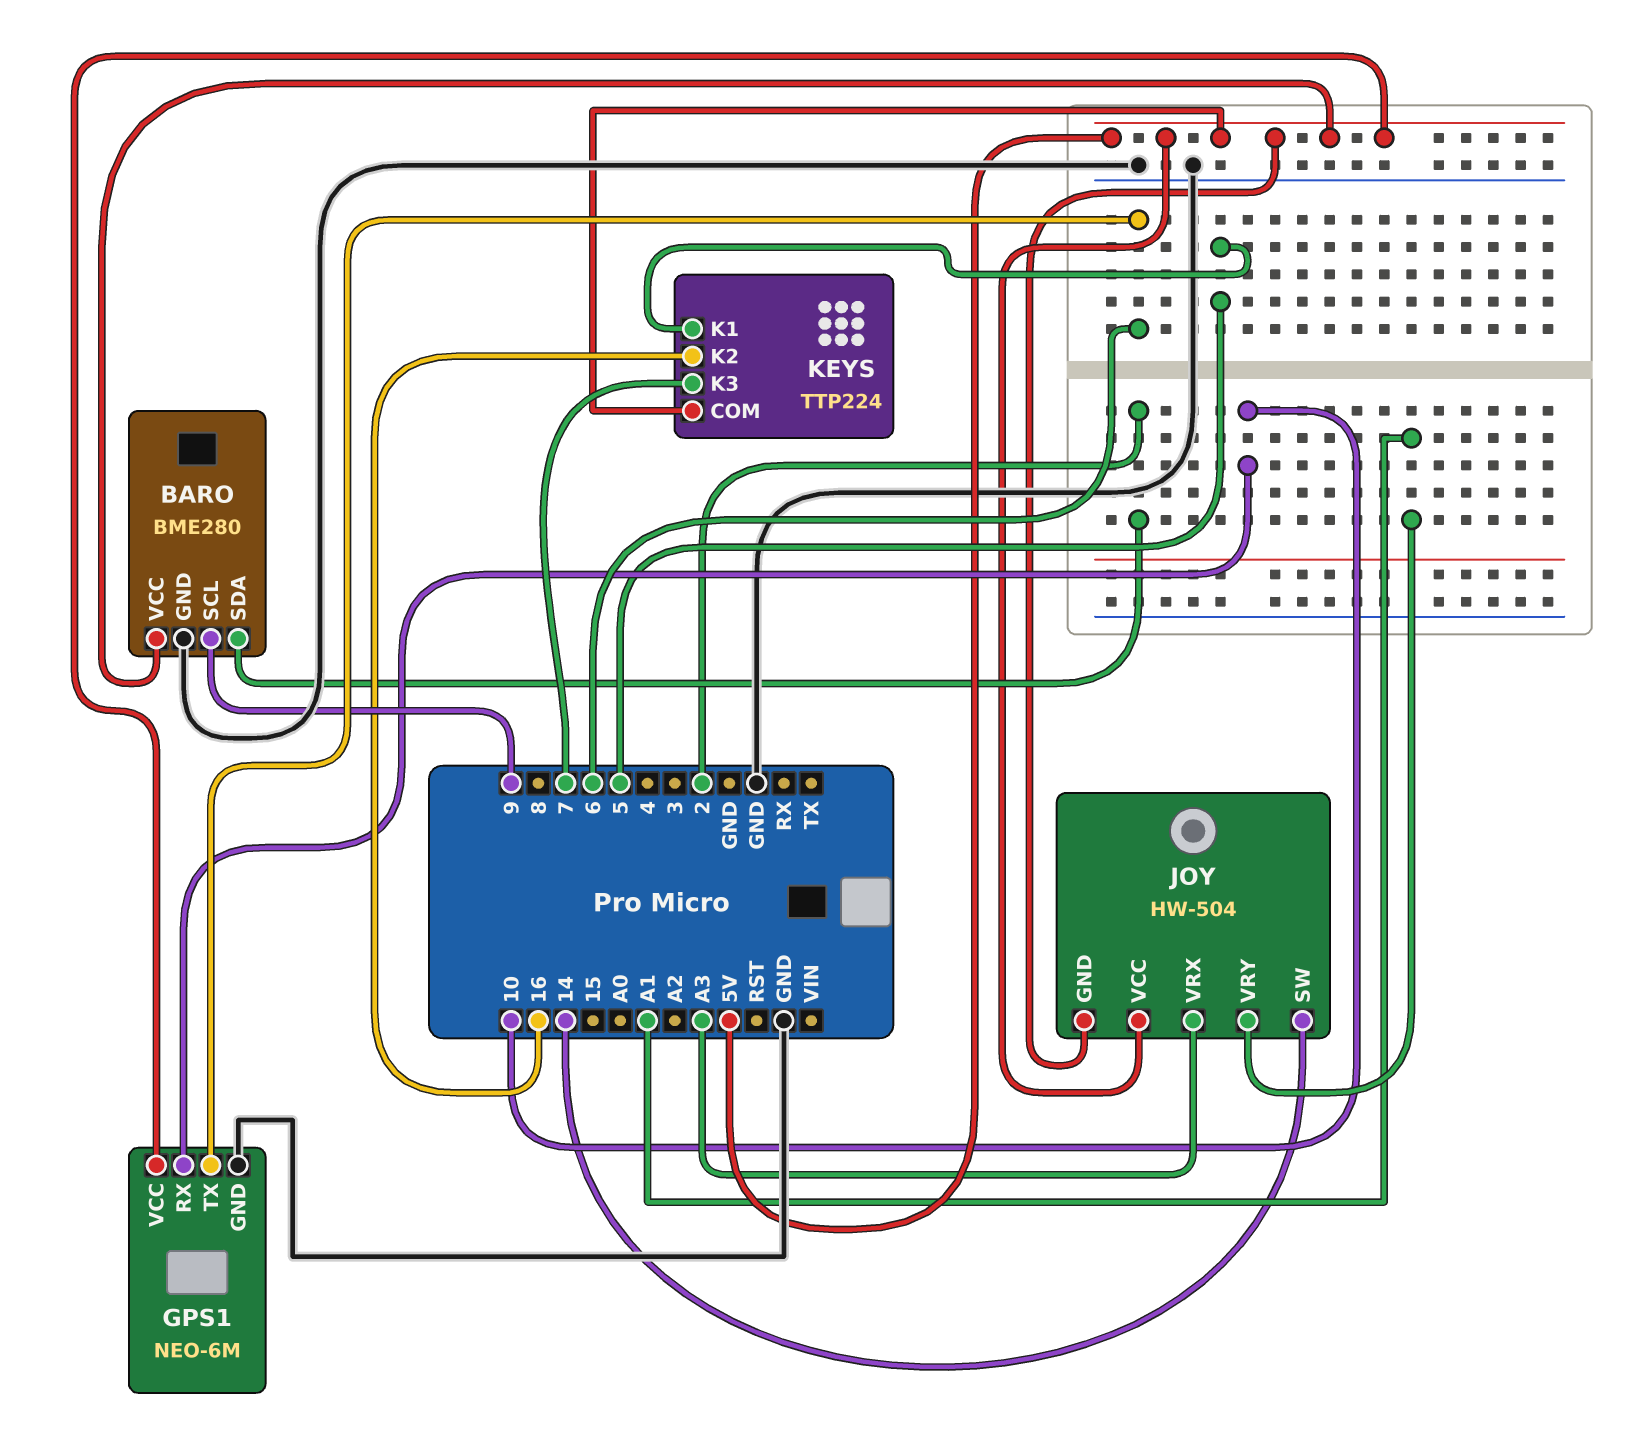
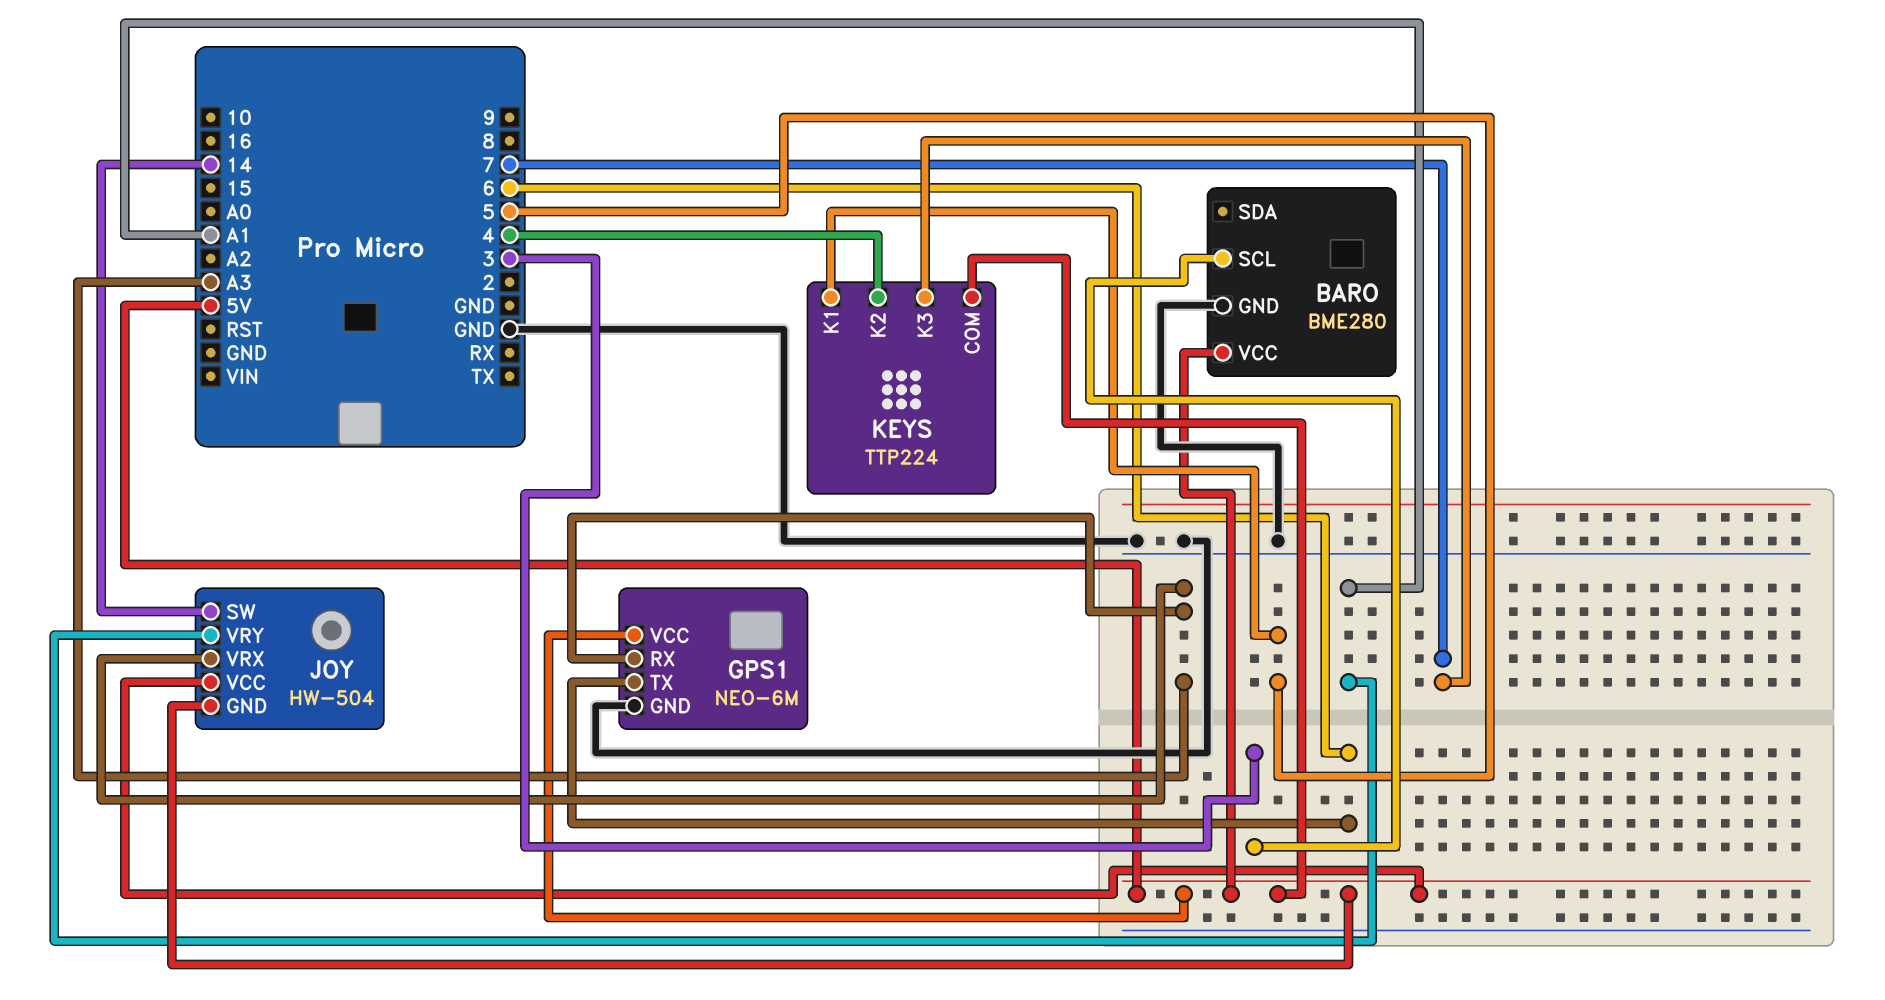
BARO pin SCL: 9 -> 3
BARO pin SDA: 2 -> none
GPS1 pin RX: 10 -> A3
KEYS pin K2: 16 -> 4

